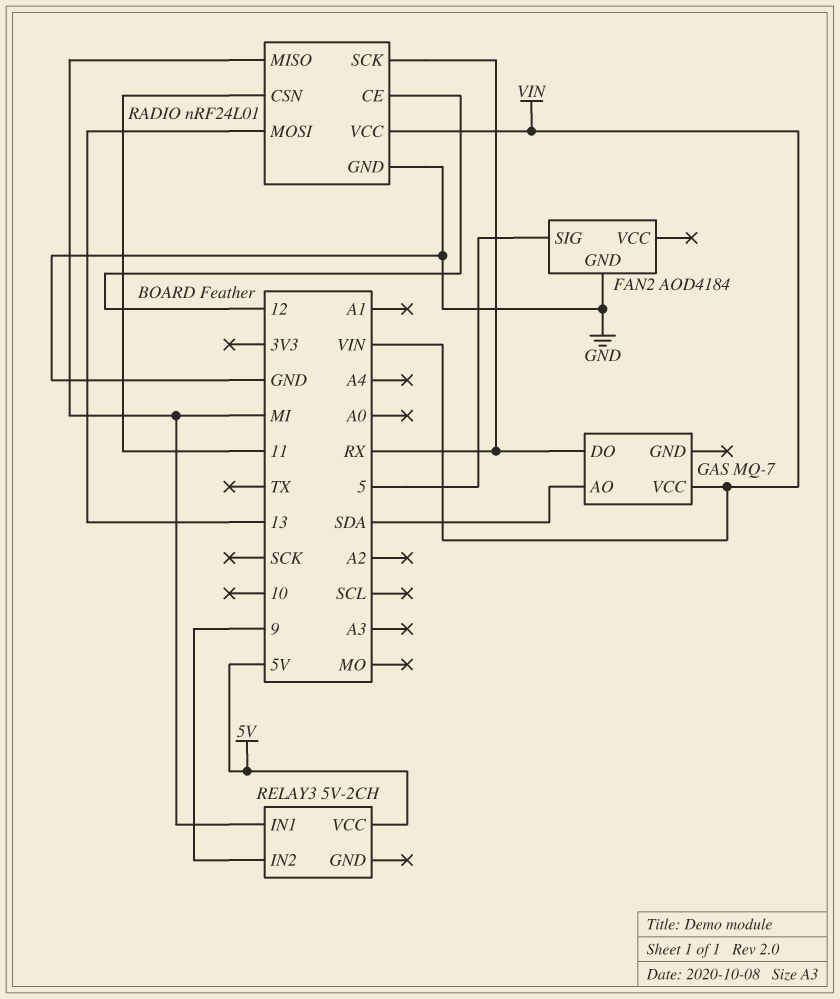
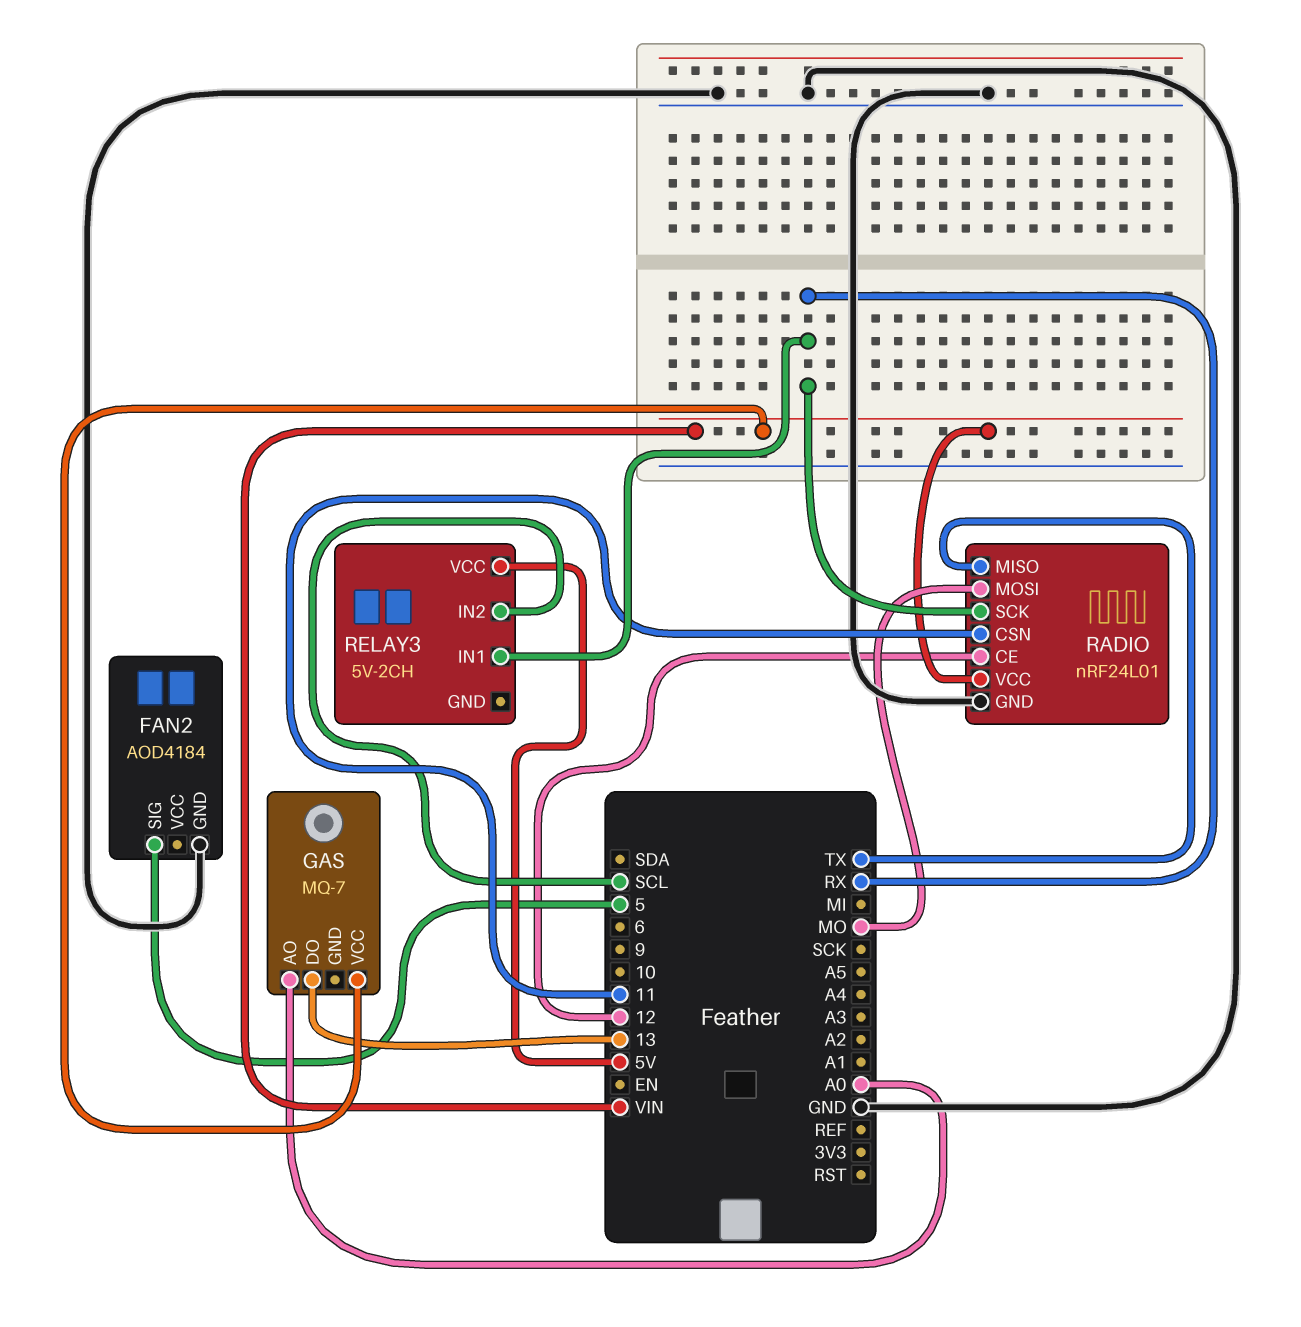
GAS pin AO: SDA -> A0
GAS pin DO: RX -> 13
RADIO pin MISO: MI -> TX
RADIO pin MOSI: 13 -> MO
RELAY3 pin IN1: MI -> RX
RELAY3 pin IN2: 9 -> SCL

